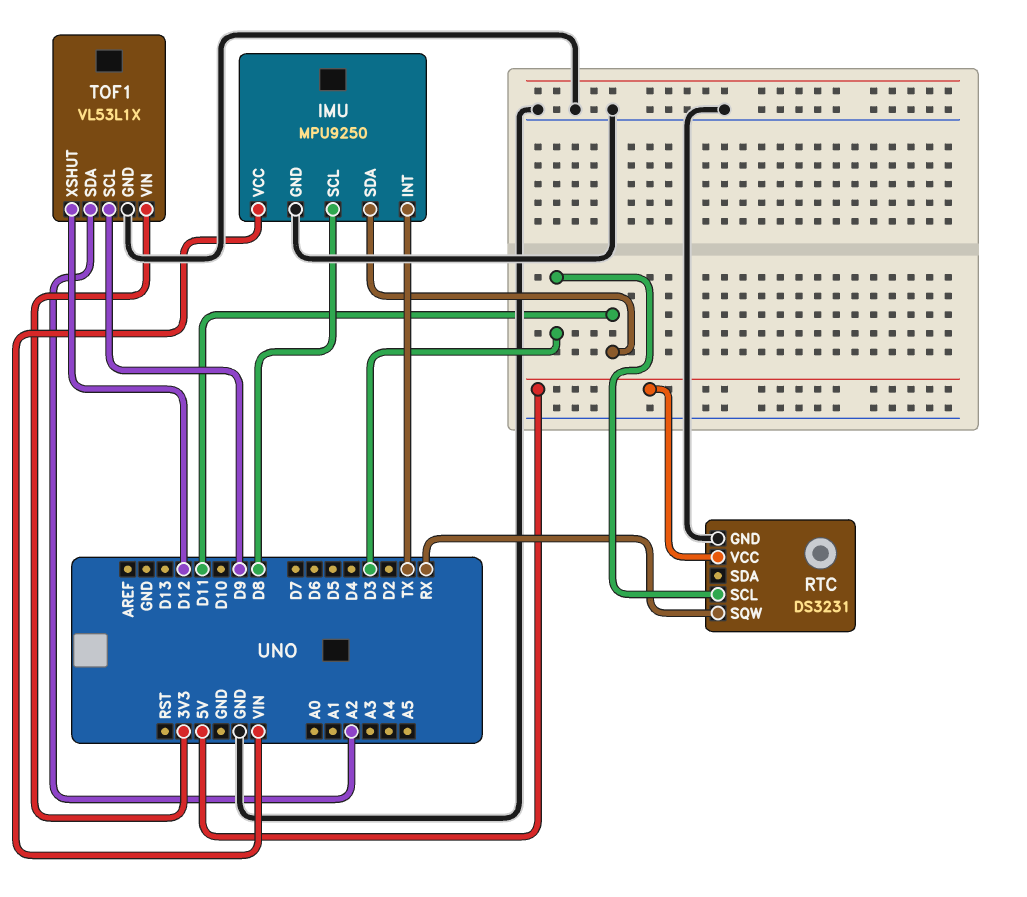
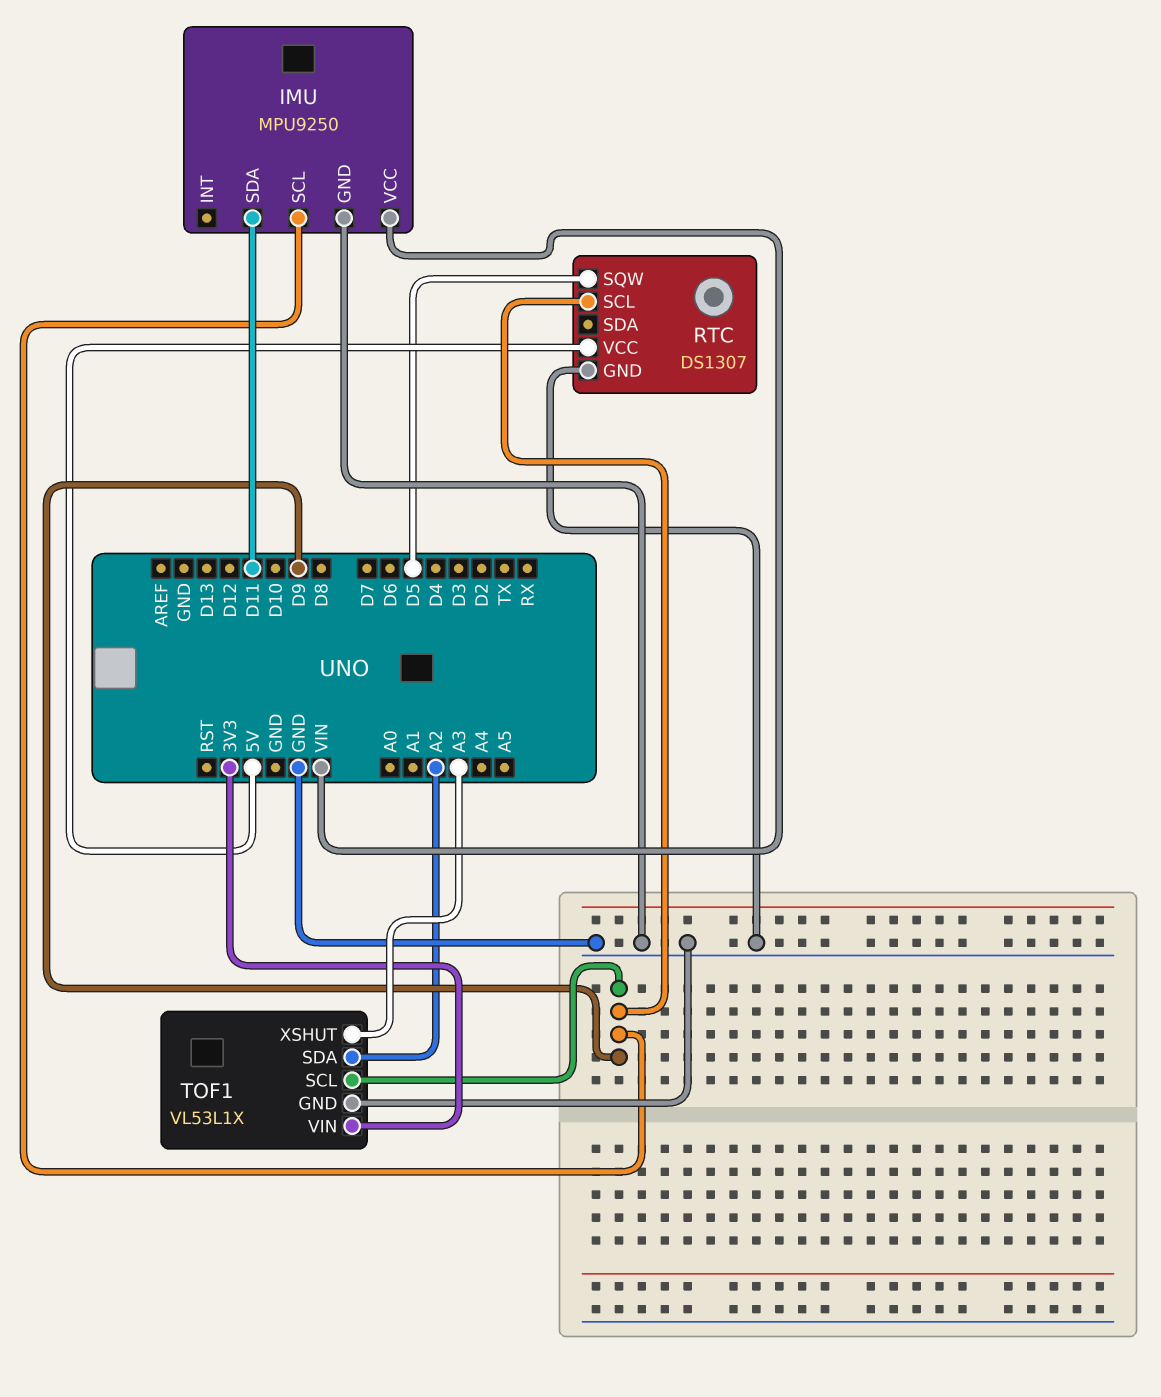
IMU pin INT: TX -> none
IMU pin SCL: D8 -> D9
RTC: DS3231 -> DS1307
RTC pin SCL: D3 -> D9
RTC pin SQW: RX -> D5
TOF1 pin XSHUT: D12 -> A3

